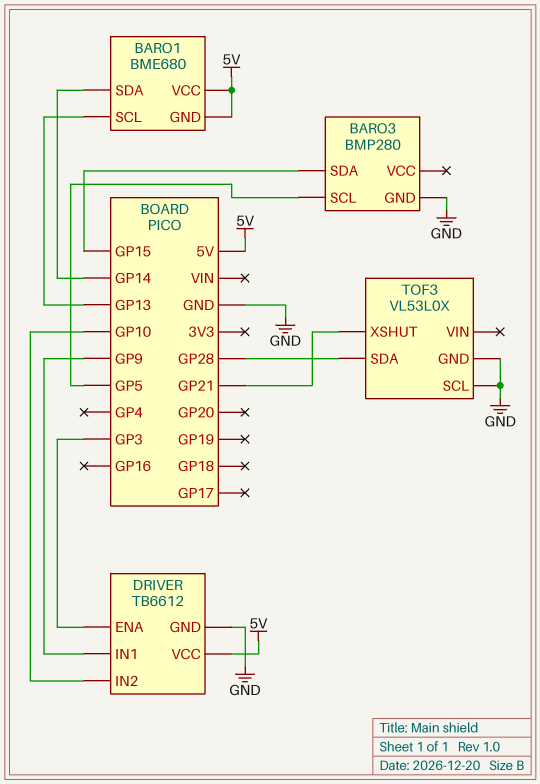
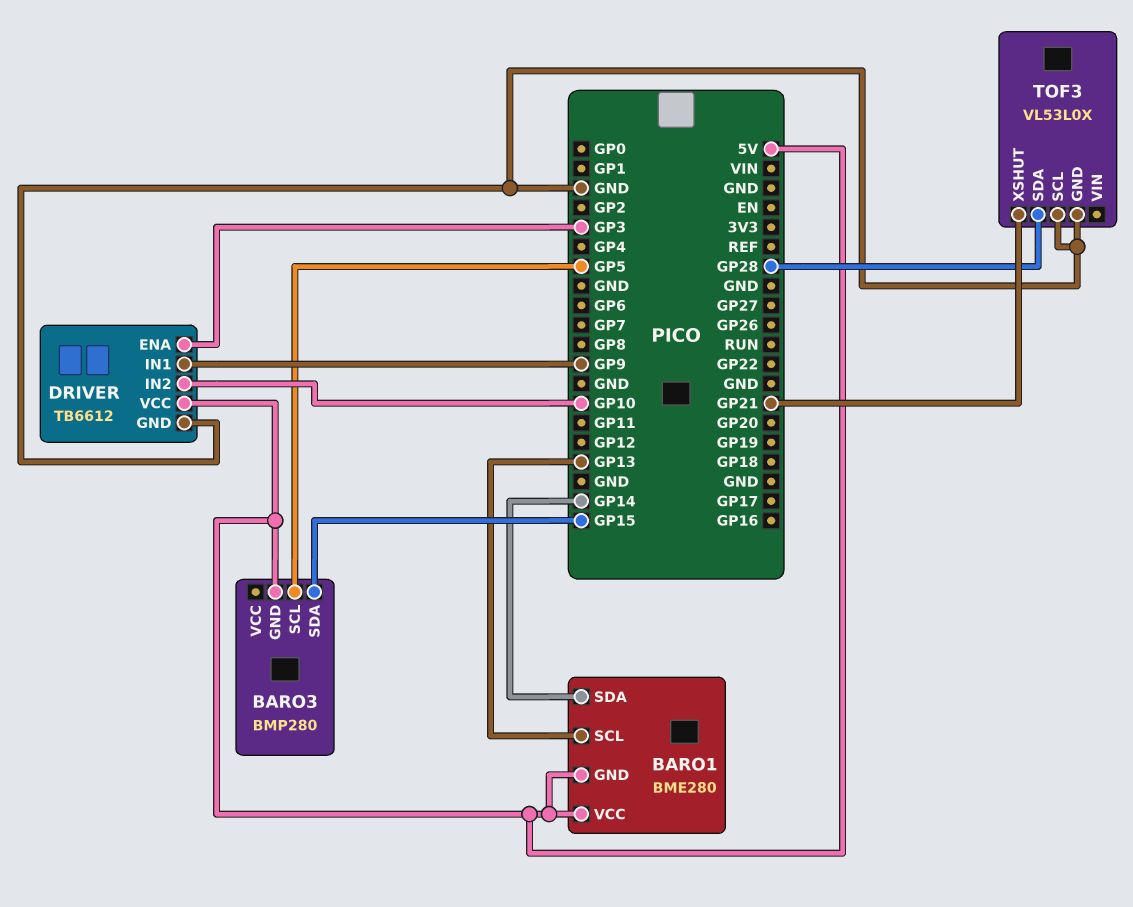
BARO1: BME680 -> BME280
BARO3 pin GND: GND -> 5V

